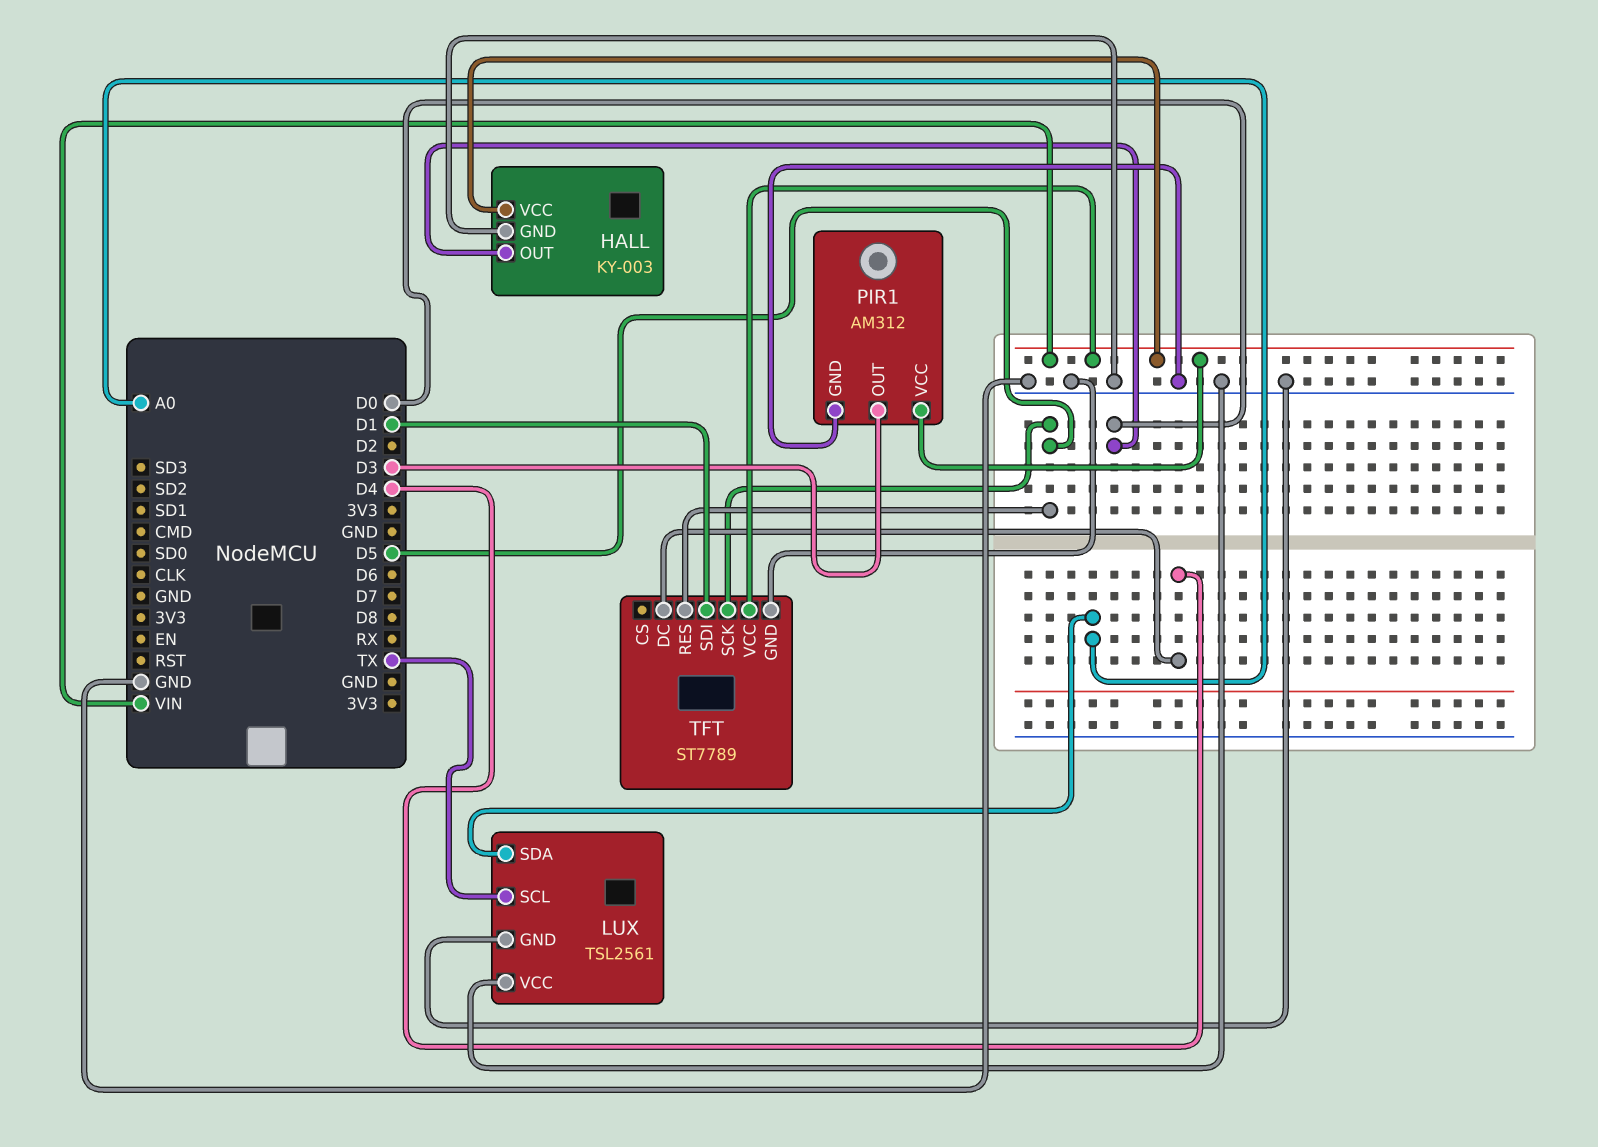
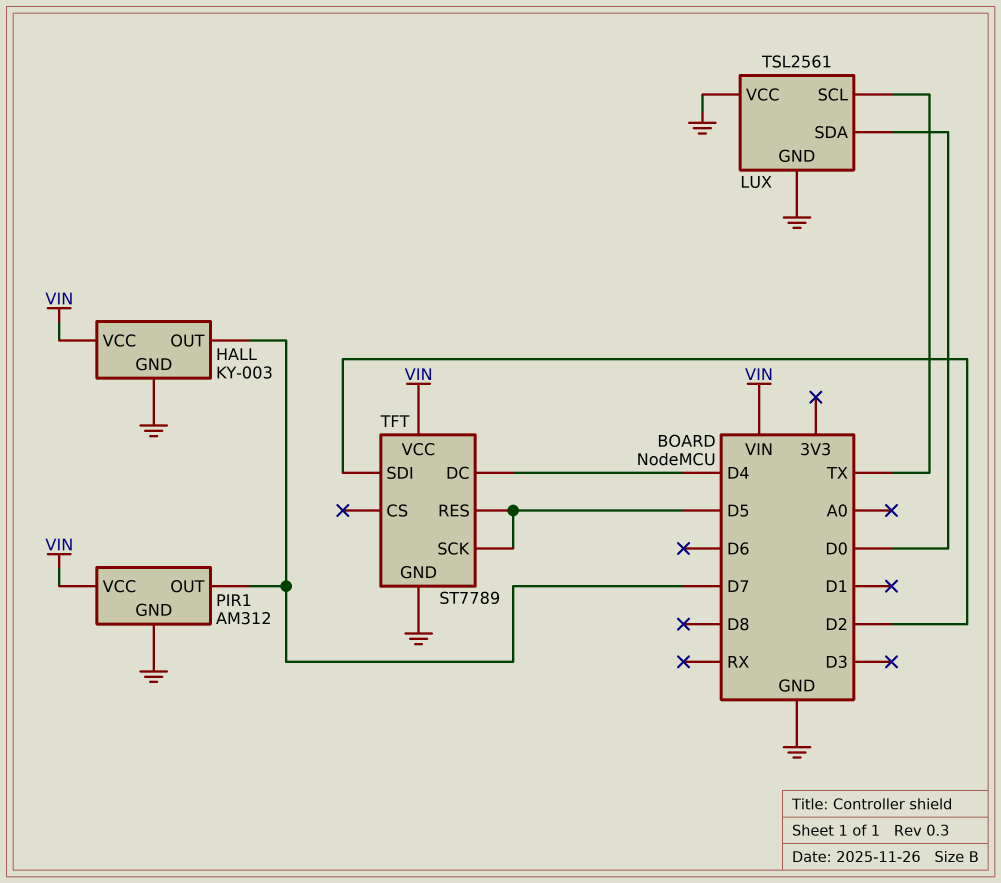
HALL pin OUT: D0 -> D7
LUX pin SDA: A0 -> D0
PIR1 pin OUT: D3 -> D7
TFT pin SDI: D1 -> D2

